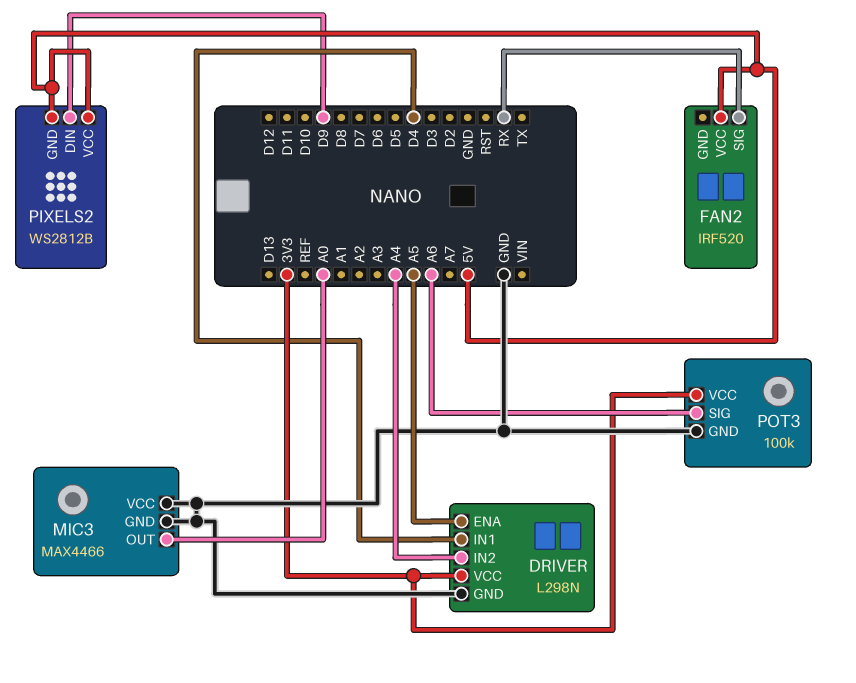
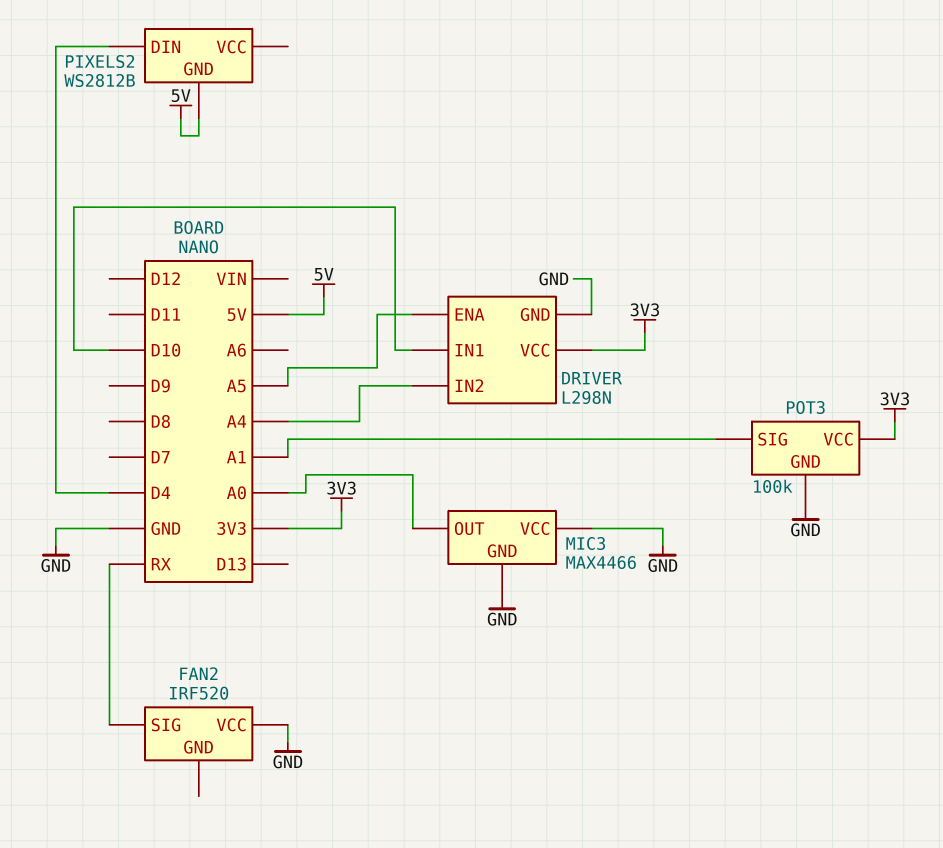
DRIVER pin IN1: D4 -> D10
FAN2 pin VCC: 5V -> GND
PIXELS2 pin DIN: D9 -> D4
PIXELS2 pin VCC: 5V -> none
POT3 pin SIG: A6 -> A1

